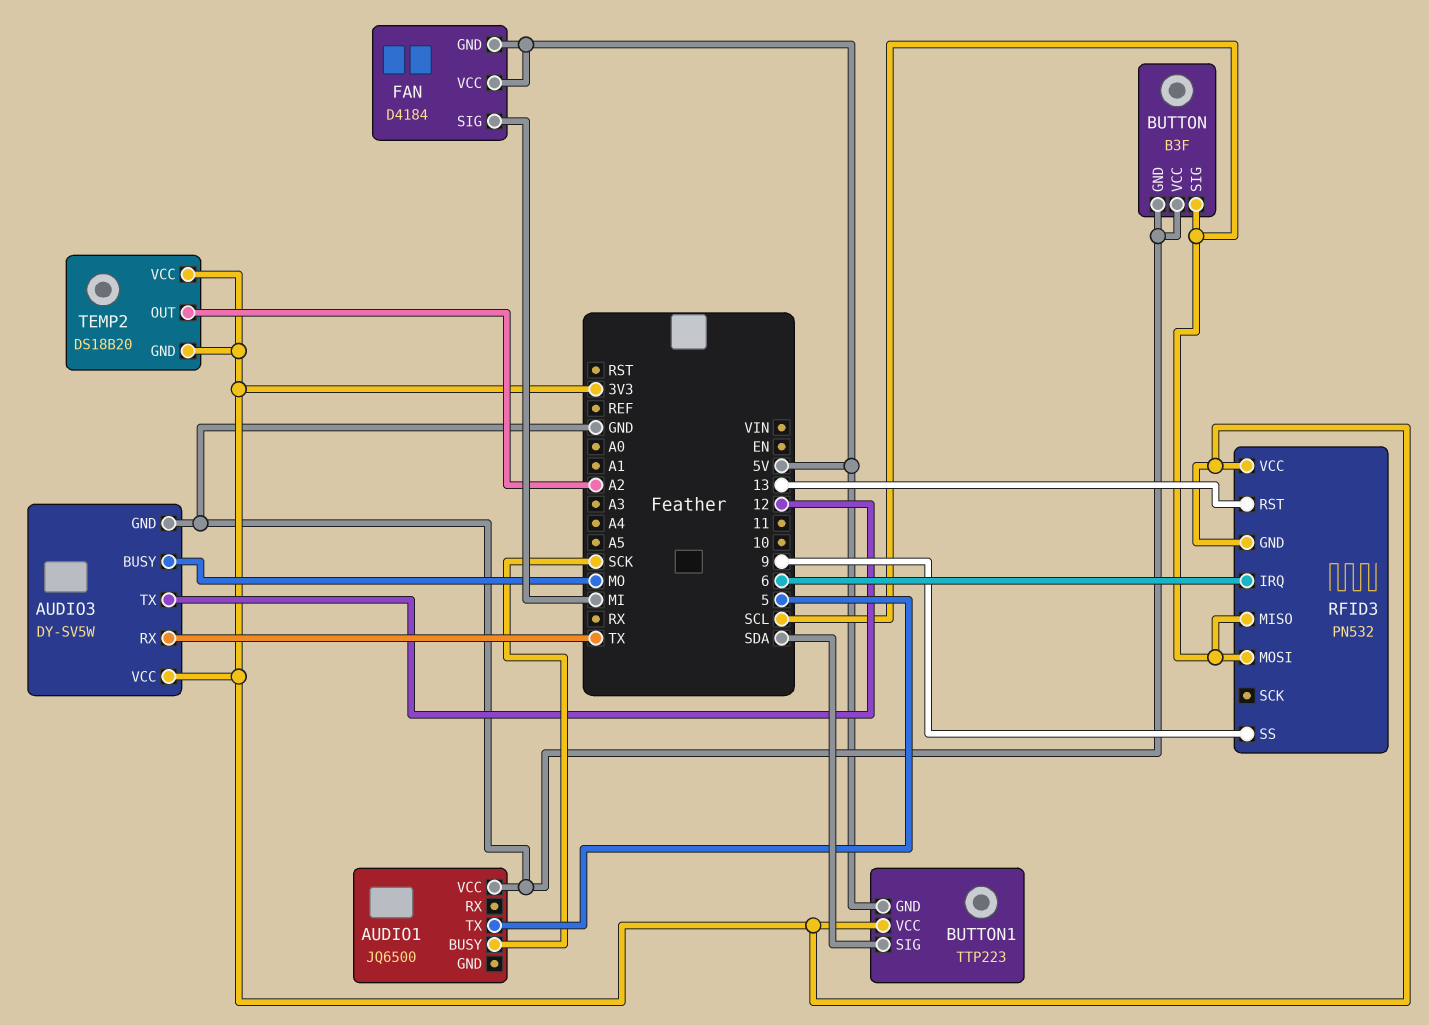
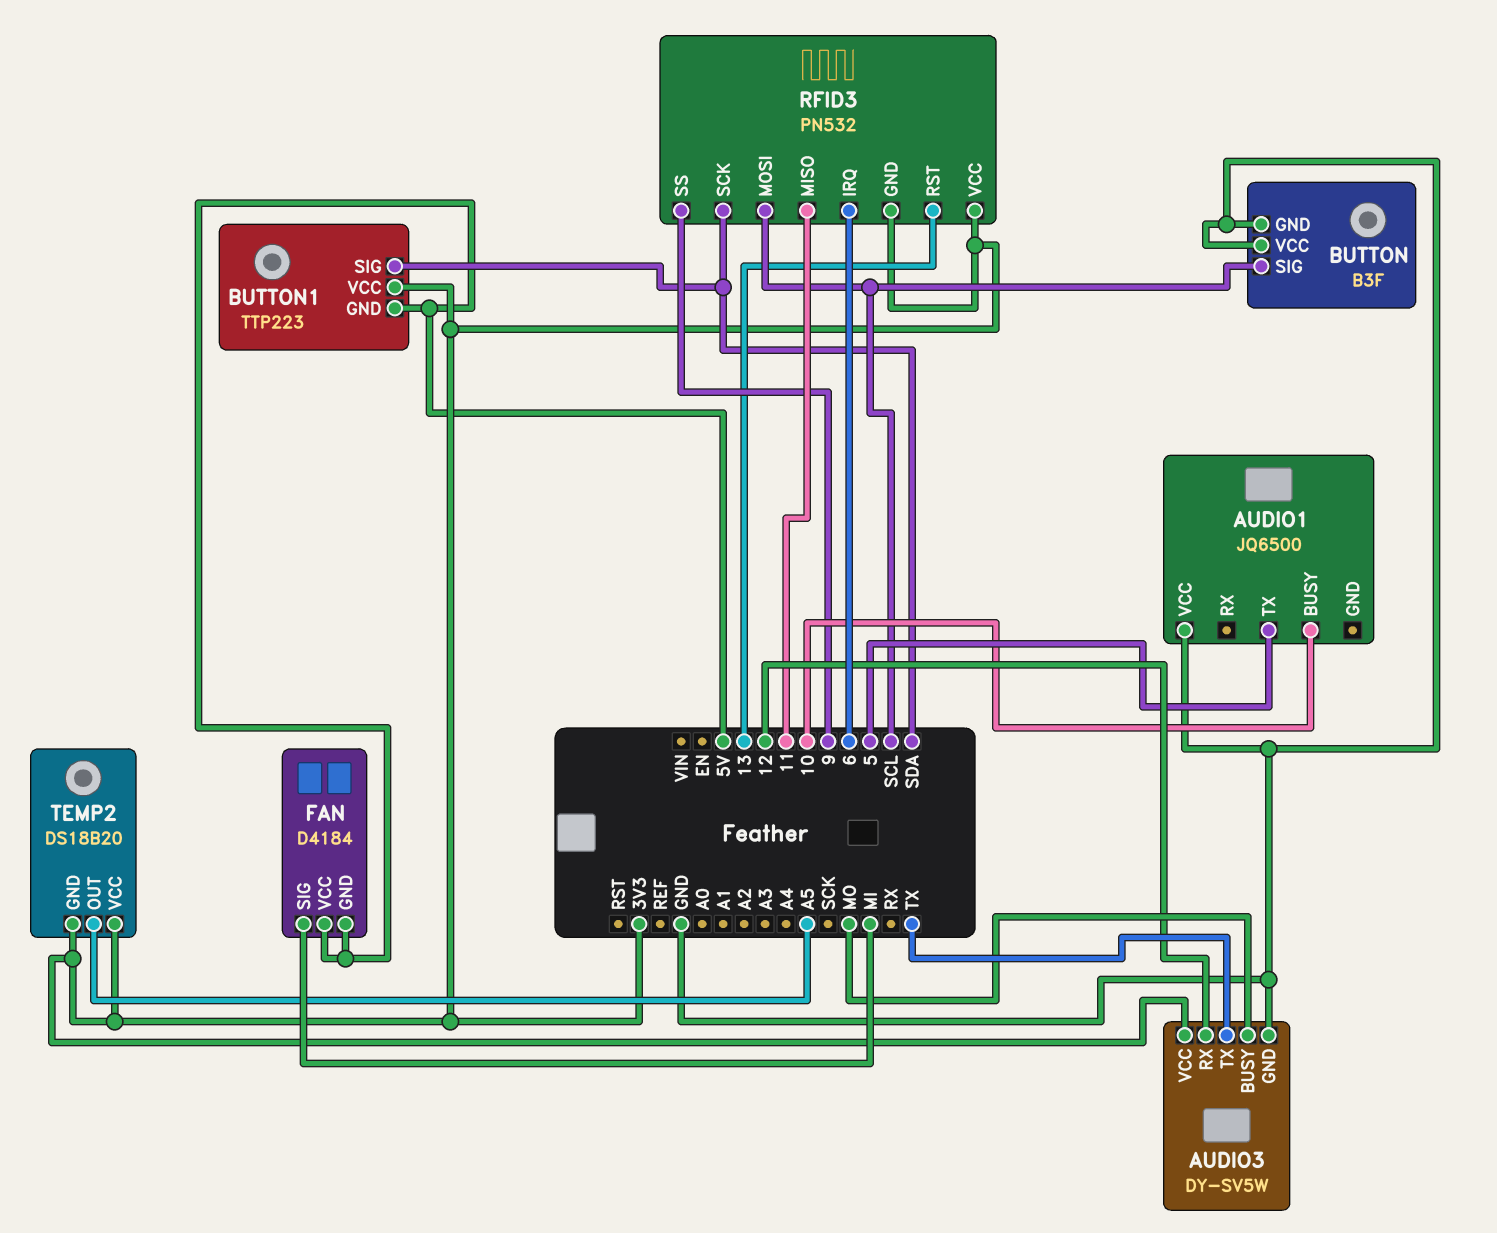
AUDIO1 pin BUSY: SCK -> 10
AUDIO3 pin RX: TX -> 12
AUDIO3 pin TX: 12 -> TX
RFID3 pin MISO: SCL -> 11
RFID3 pin SCK: none -> SDA
TEMP2 pin OUT: A2 -> A5

